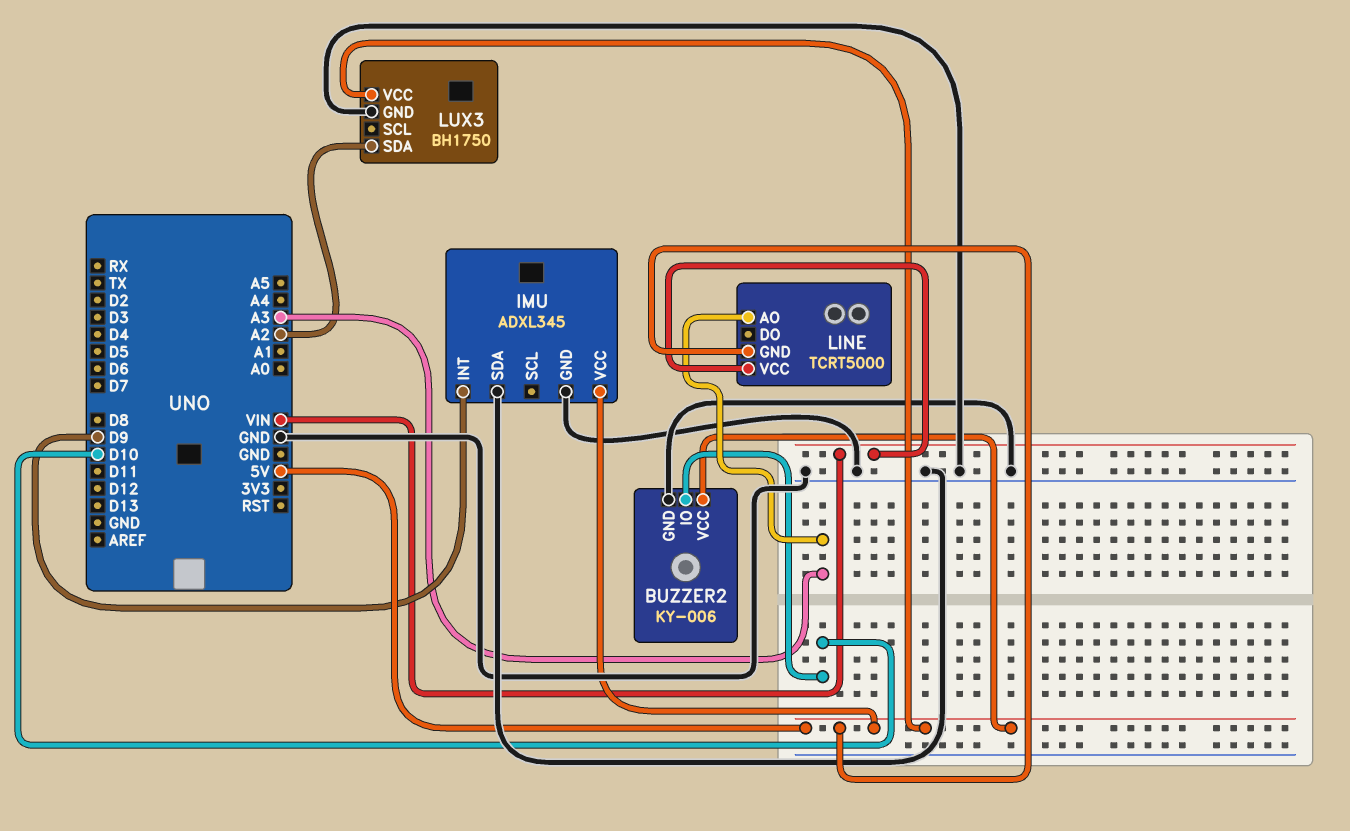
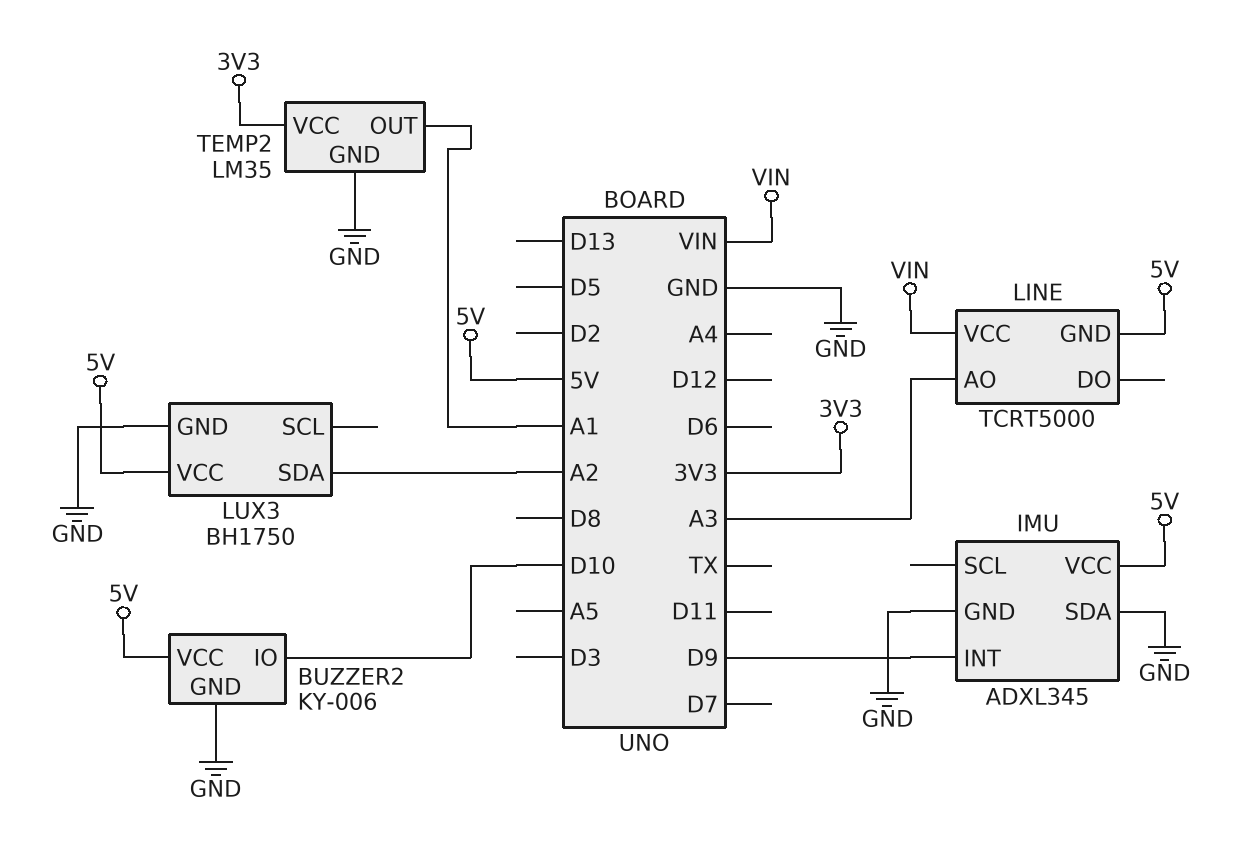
TEMP2: none -> LM35
TEMP2 pin GND: none -> GND
TEMP2 pin OUT: none -> A1
TEMP2 pin VCC: none -> 3V3

